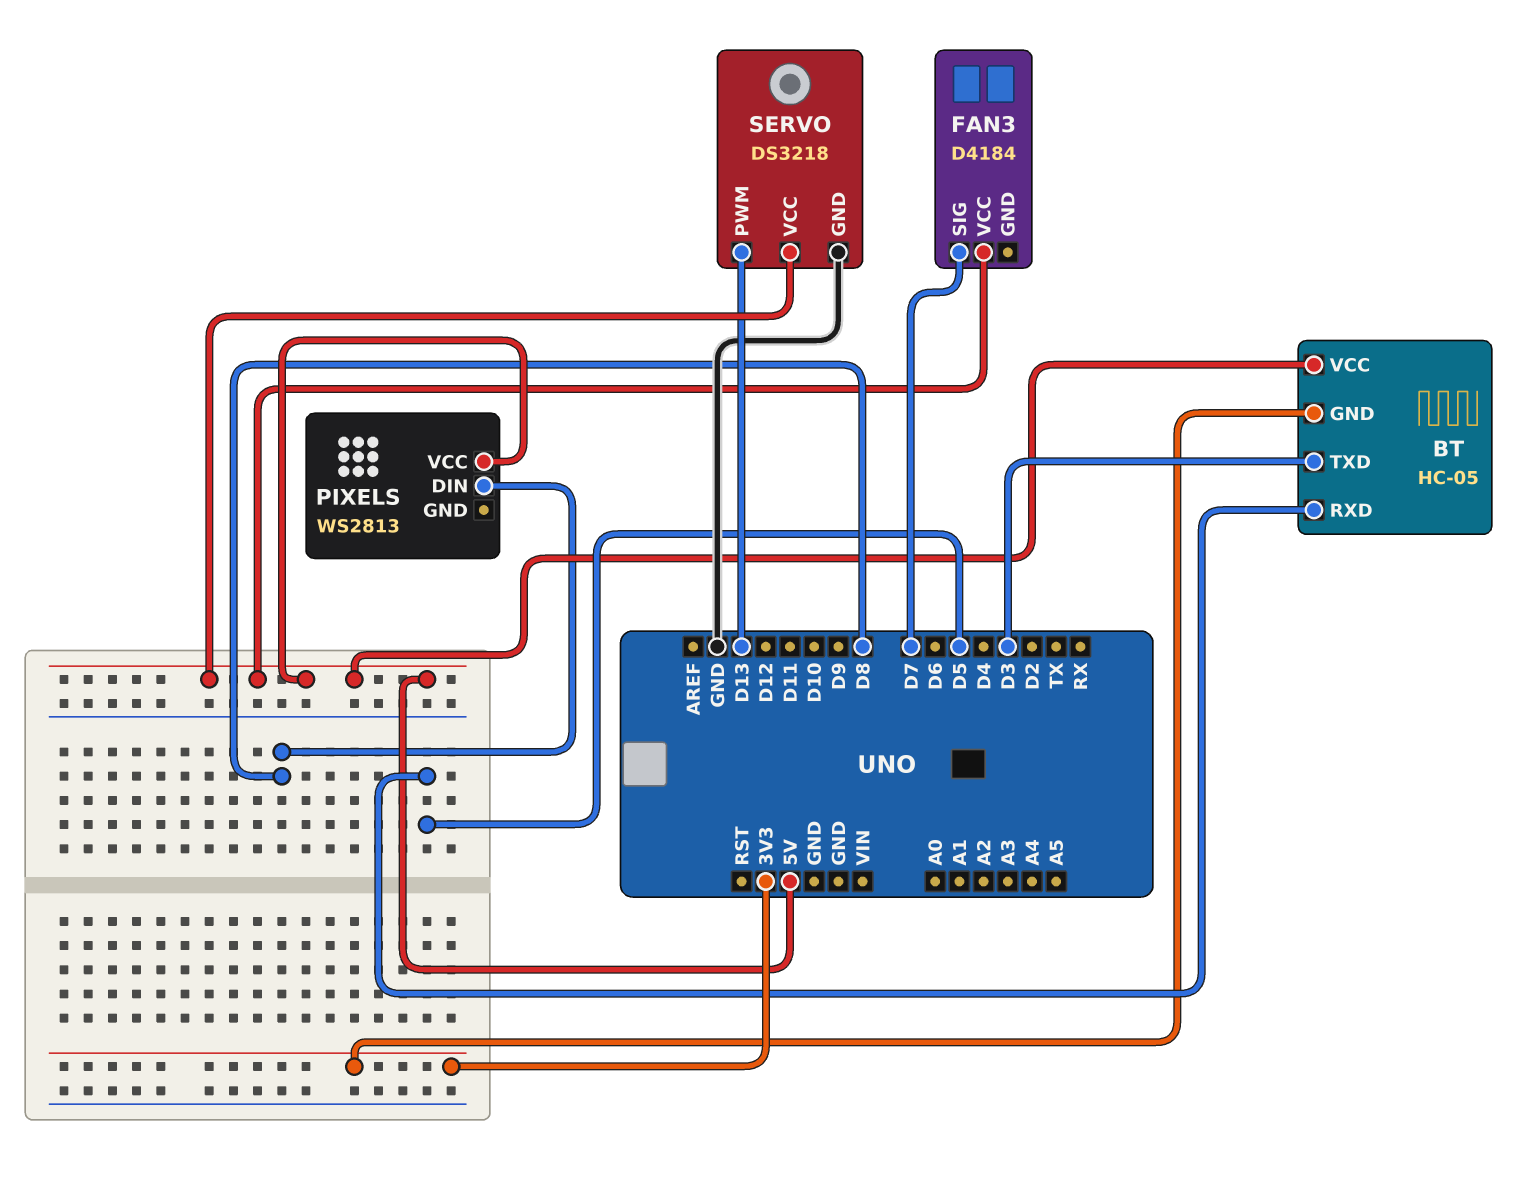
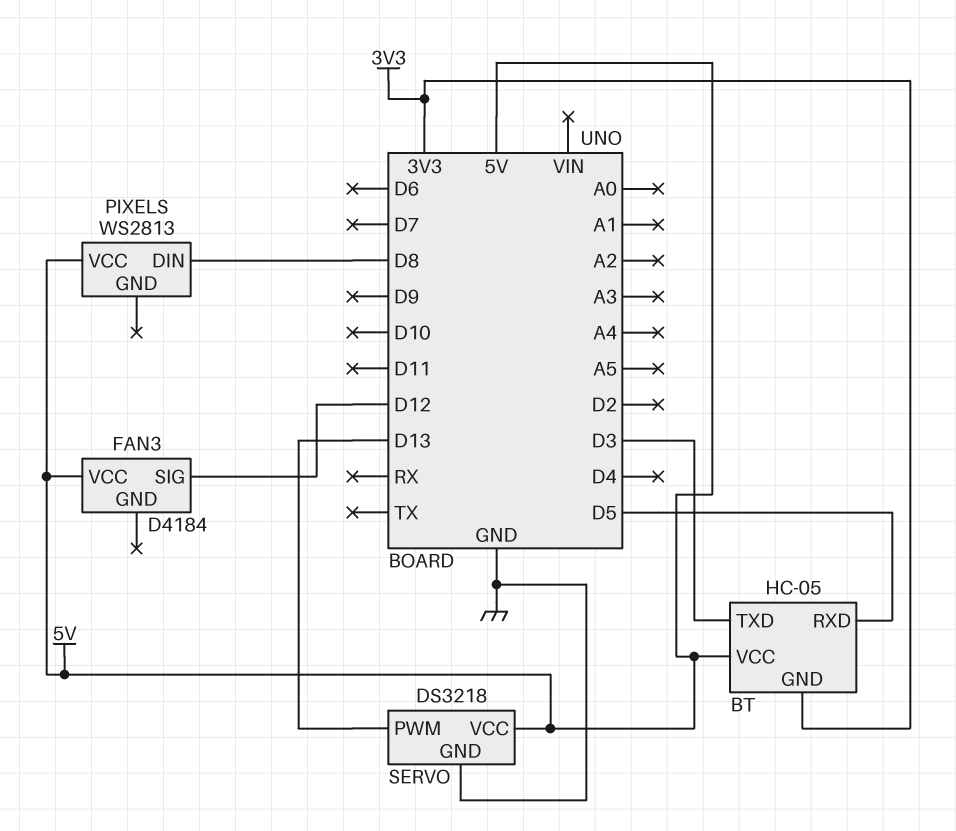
FAN3 pin SIG: D7 -> D12

